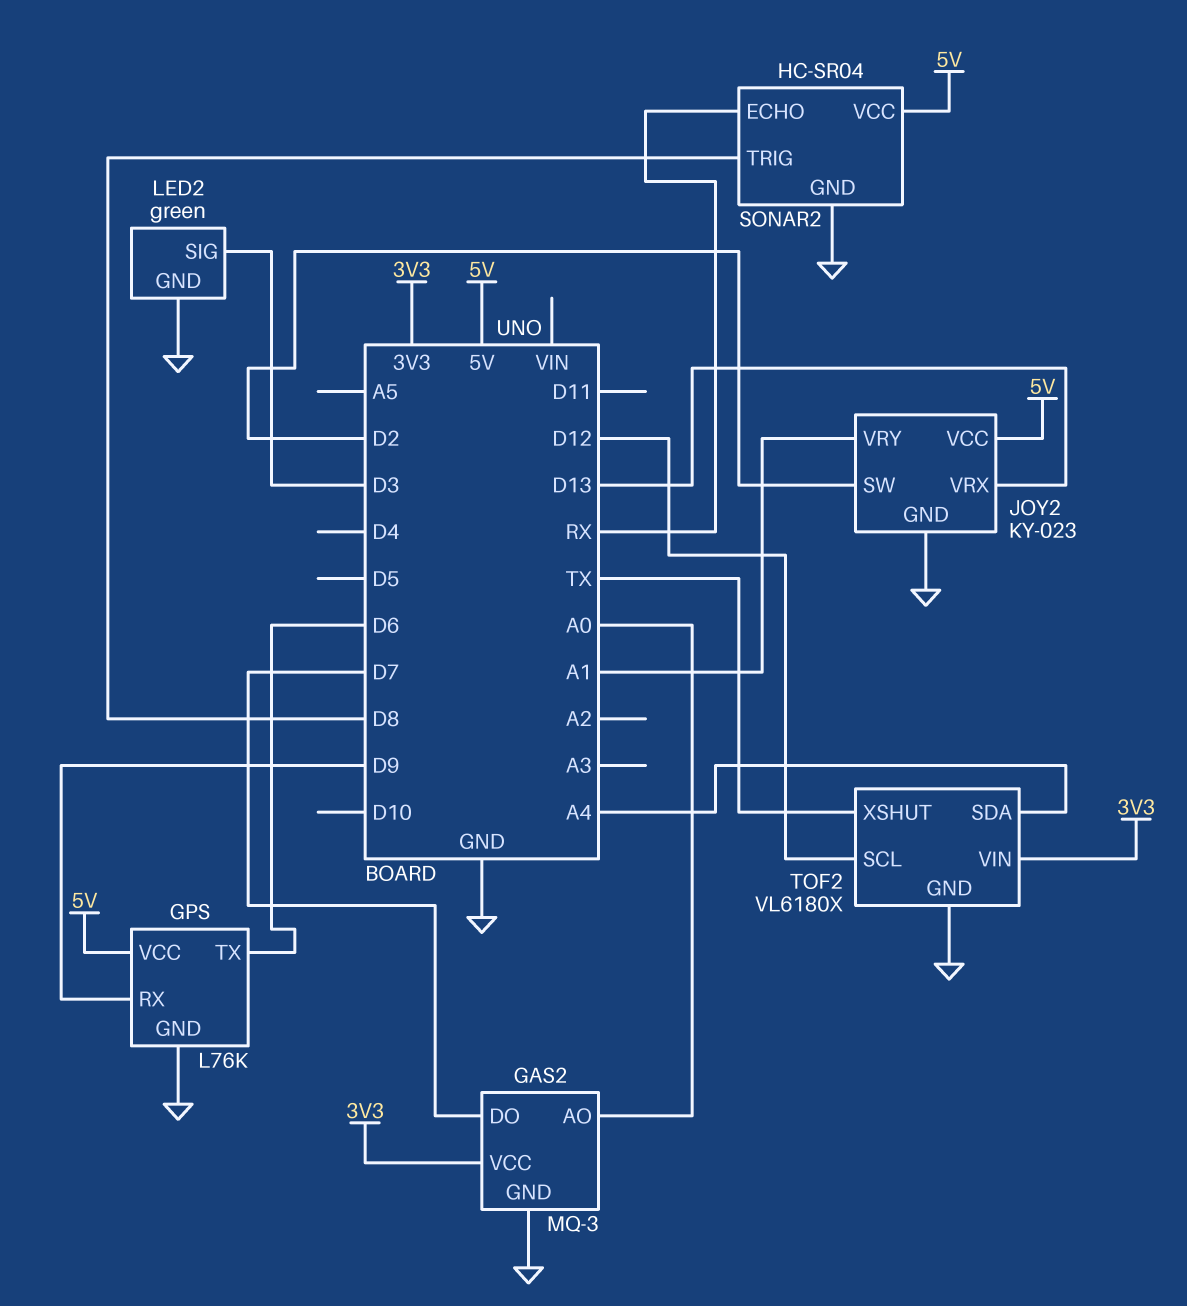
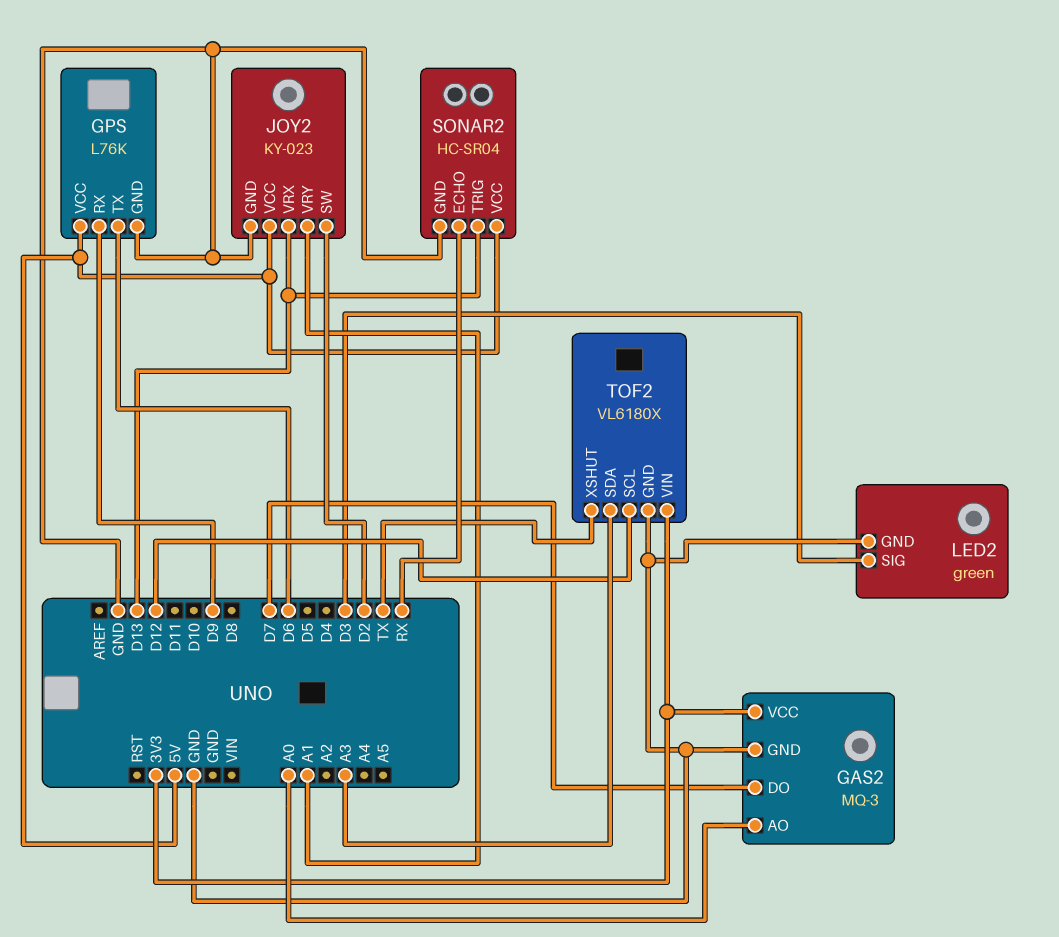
SONAR2 pin TRIG: D8 -> D13
TOF2 pin SDA: A4 -> A3

